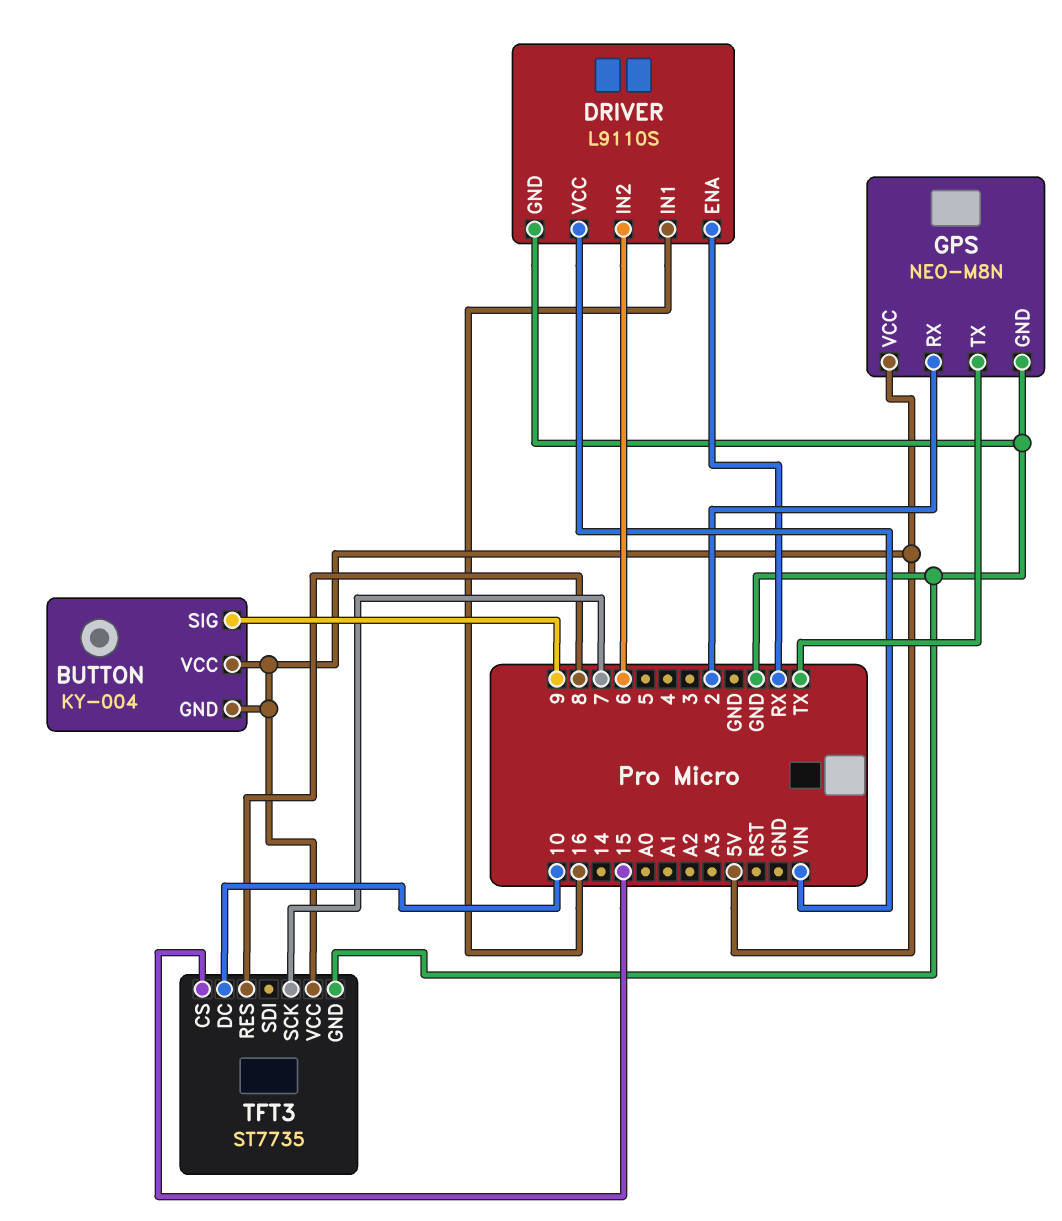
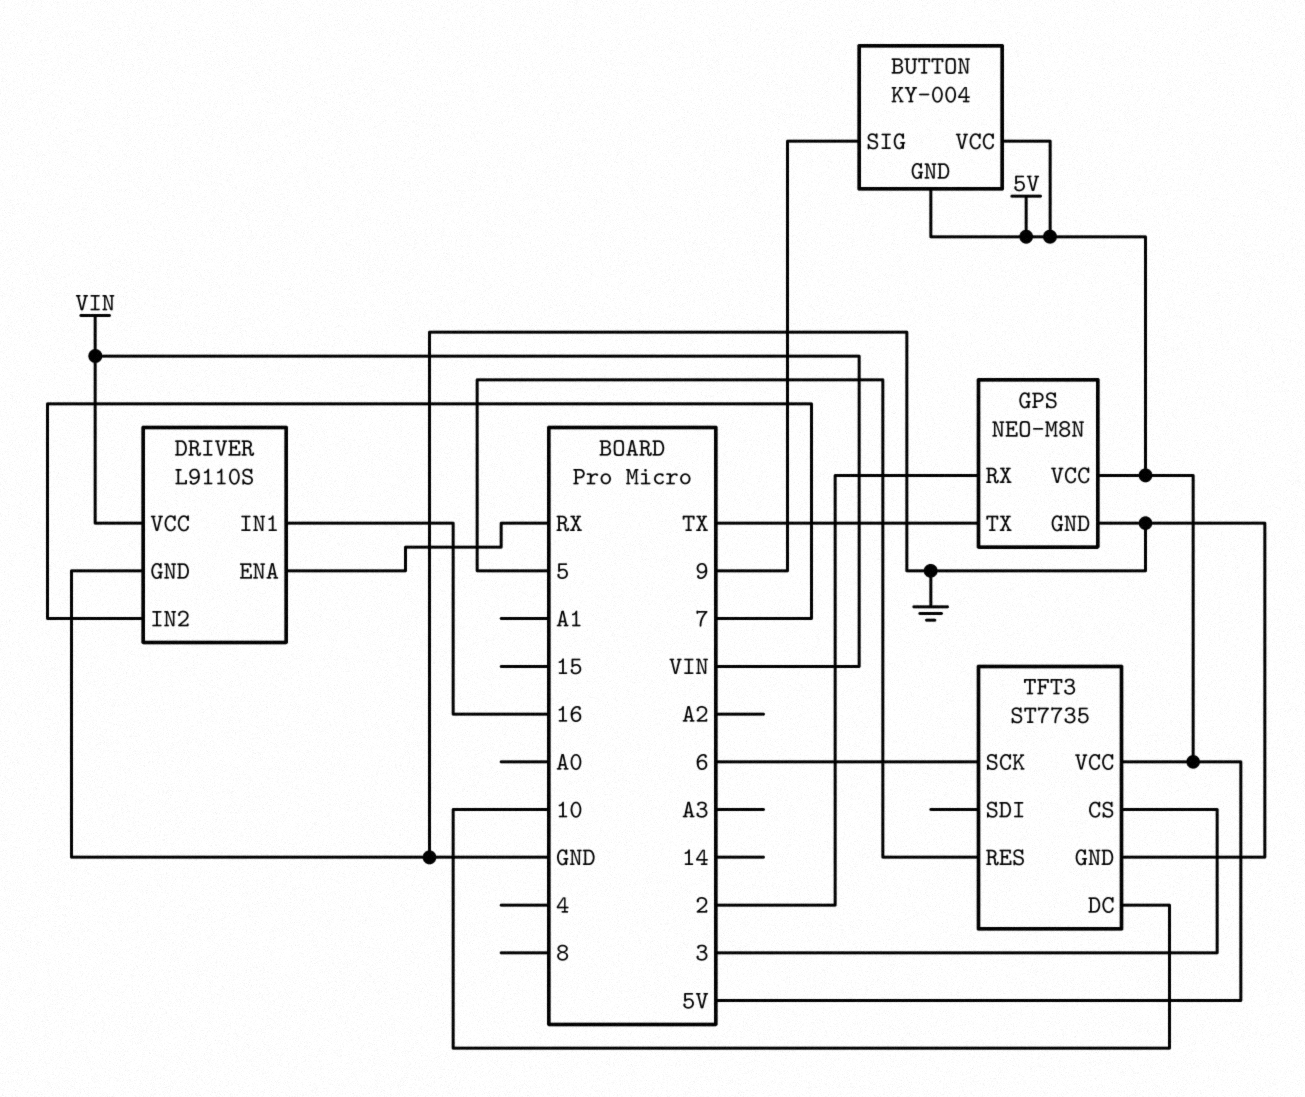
DRIVER pin IN2: 6 -> 7
TFT3 pin CS: 15 -> 3
TFT3 pin RES: 8 -> 5
TFT3 pin SCK: 7 -> 6

